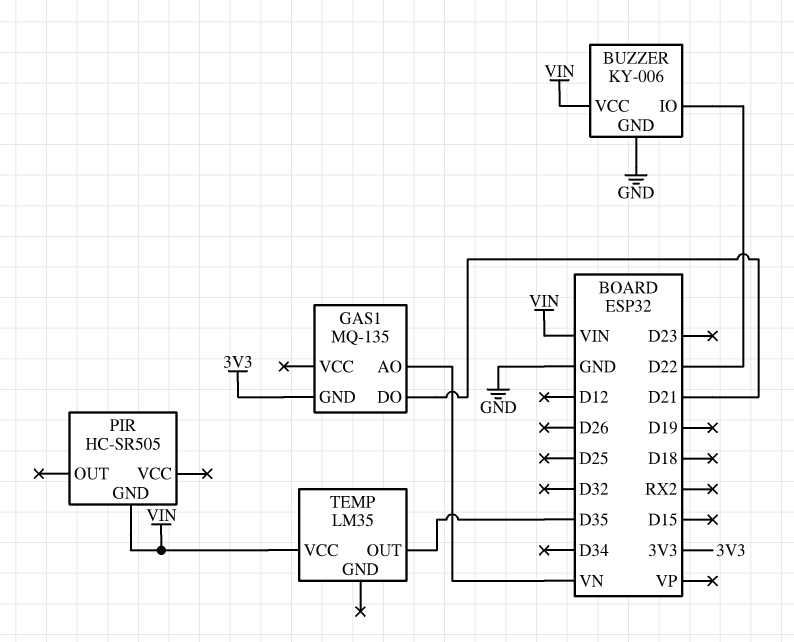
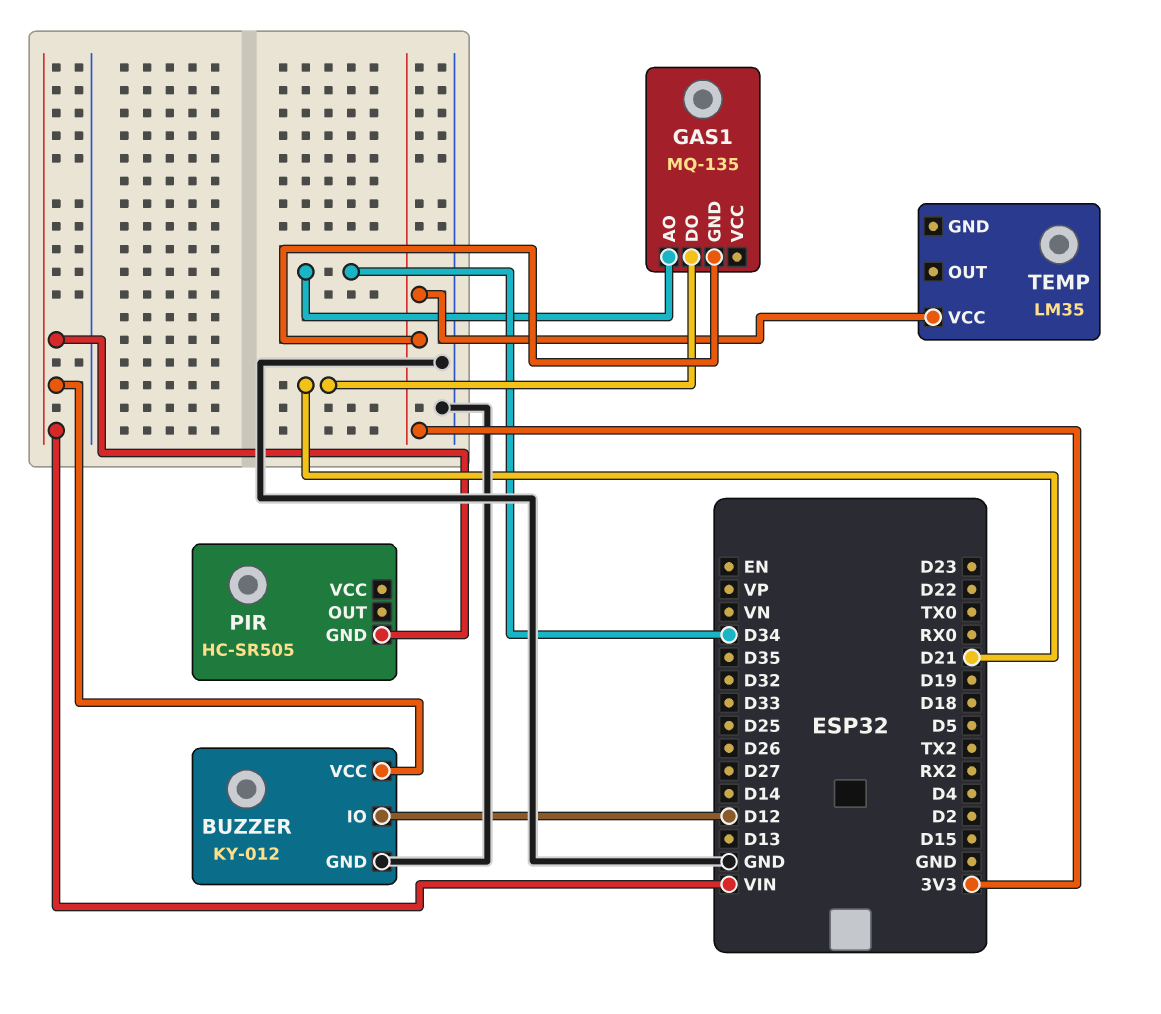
BUZZER: KY-006 -> KY-012
BUZZER pin IO: D22 -> D12
GAS1 pin AO: VN -> D34
TEMP pin OUT: D35 -> none
TEMP pin VCC: VIN -> 3V3

